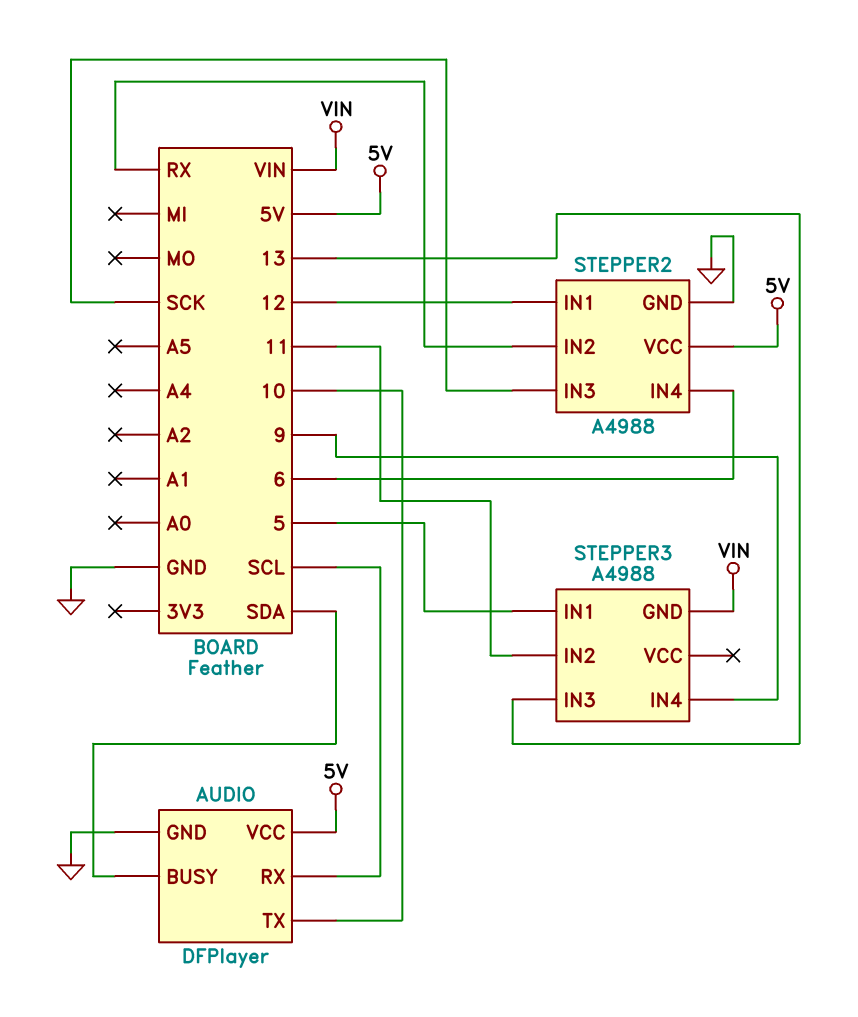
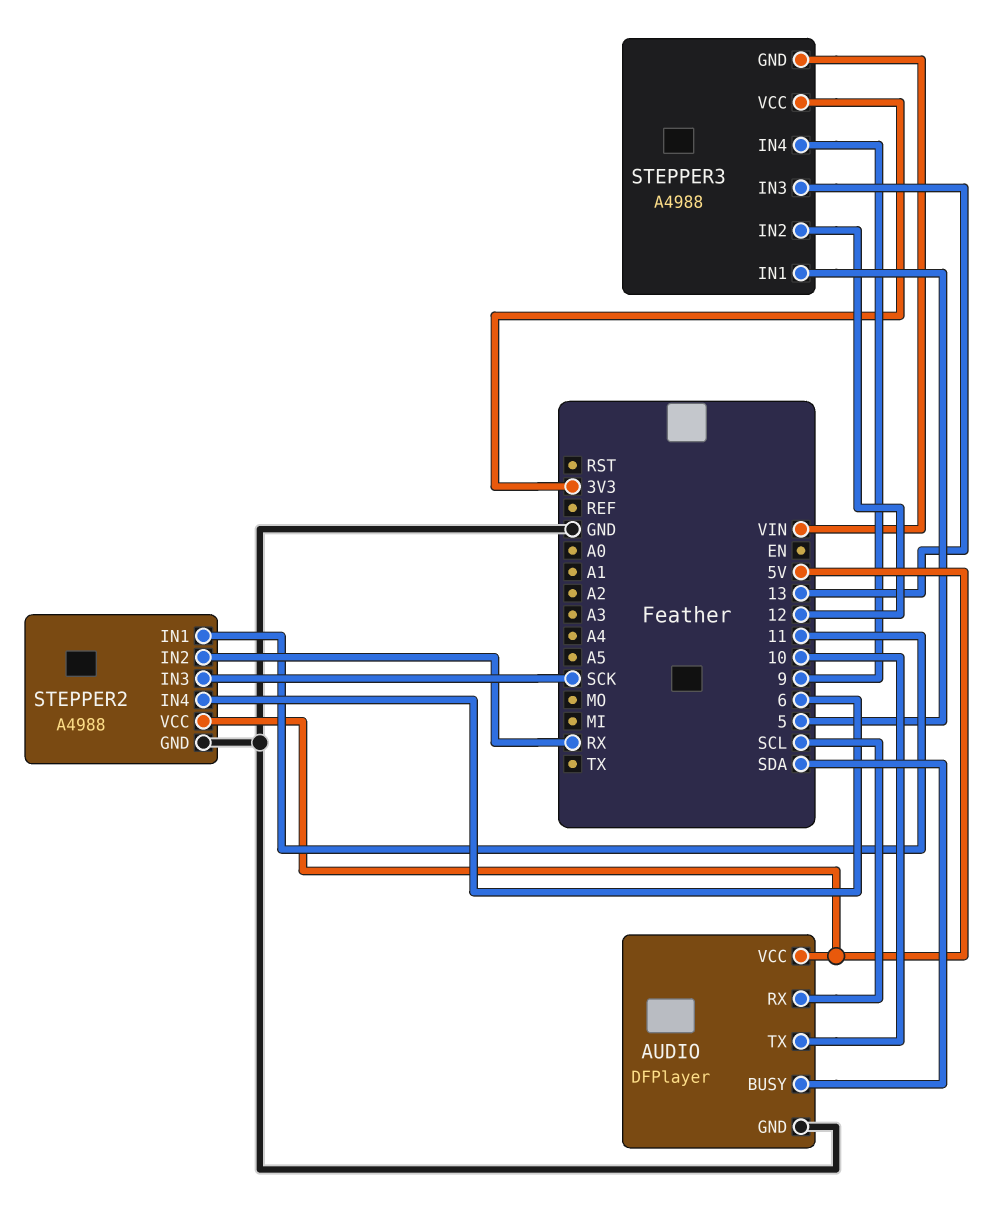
STEPPER2 pin IN1: 12 -> 11
STEPPER3 pin IN2: 11 -> 12
STEPPER3 pin VCC: none -> 3V3

